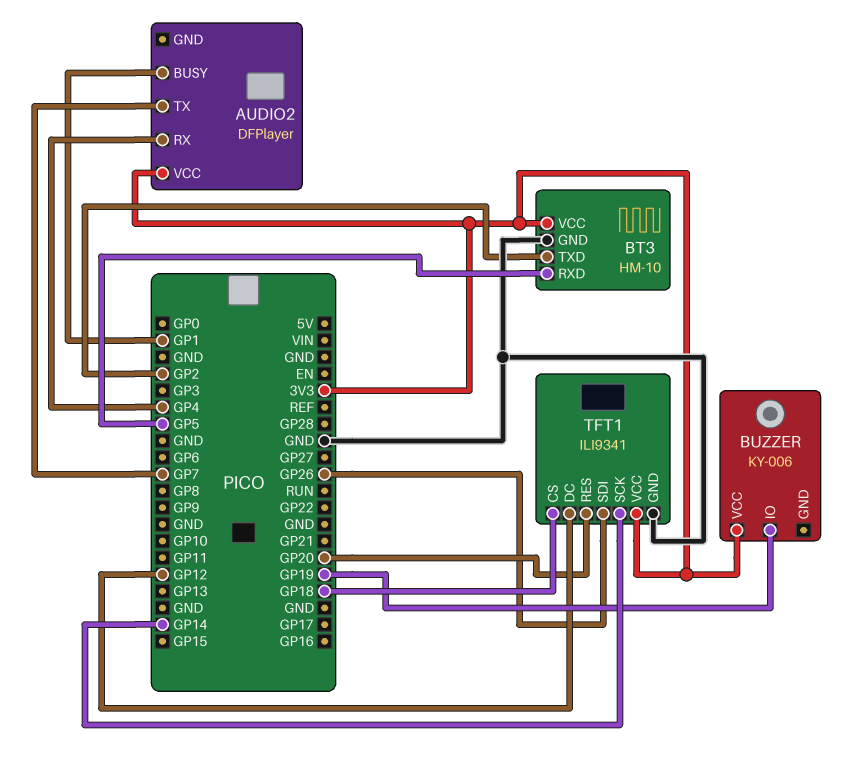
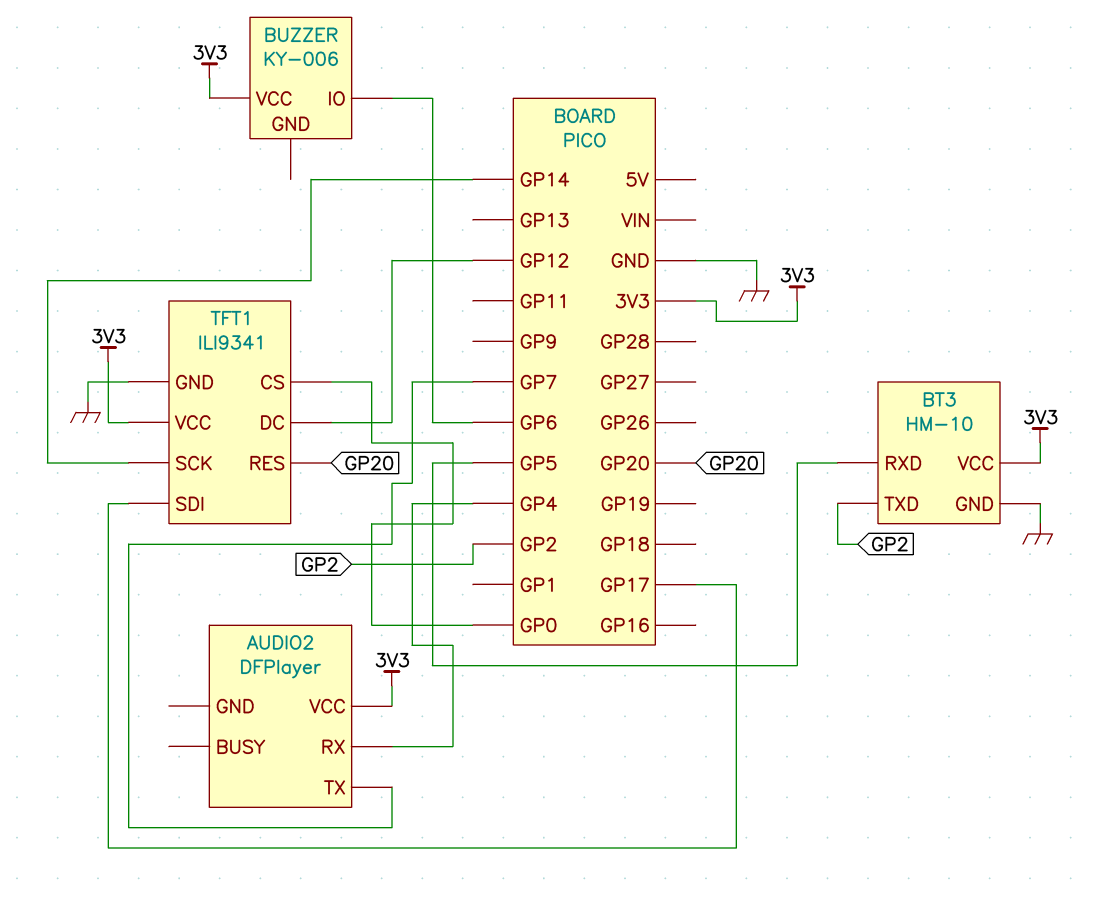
AUDIO2 pin BUSY: GP1 -> none
BUZZER pin IO: GP19 -> GP6
TFT1 pin CS: GP18 -> GP0
TFT1 pin SDI: GP26 -> GP17

